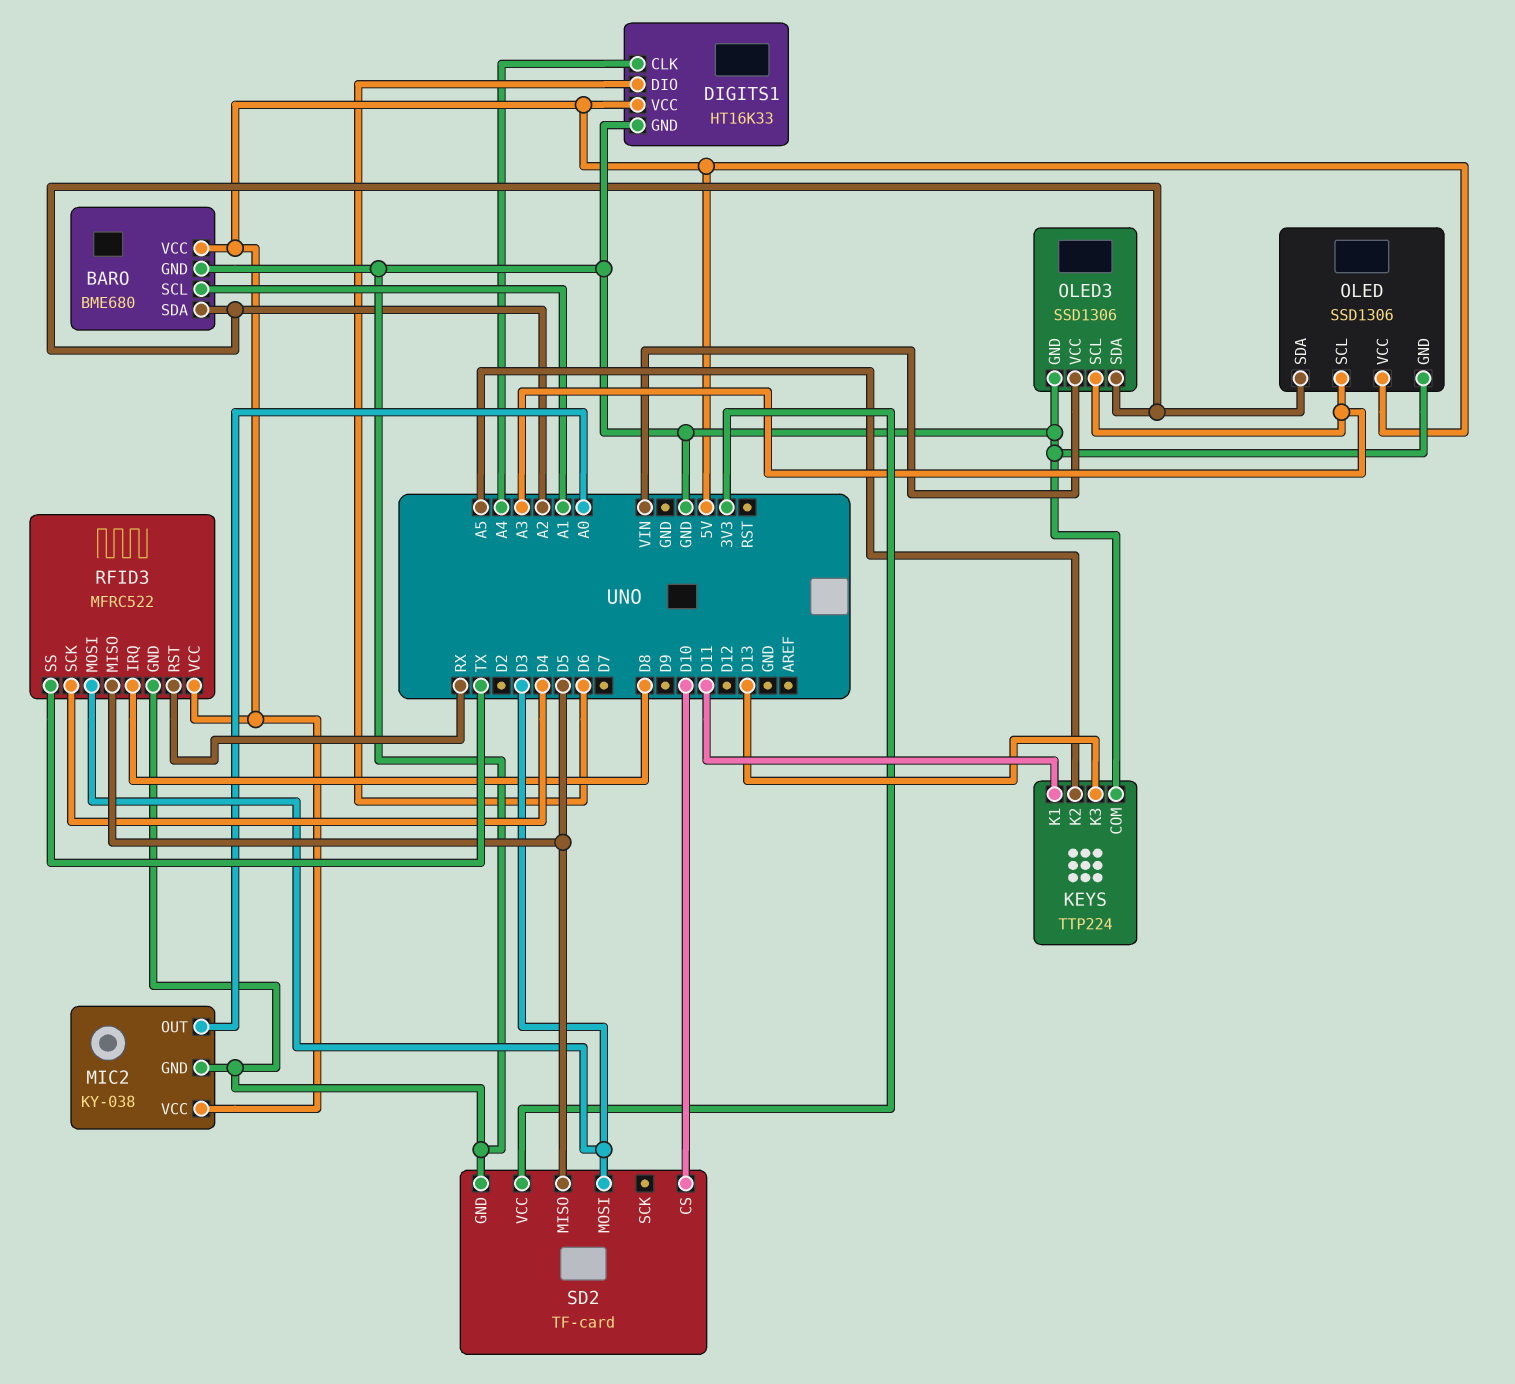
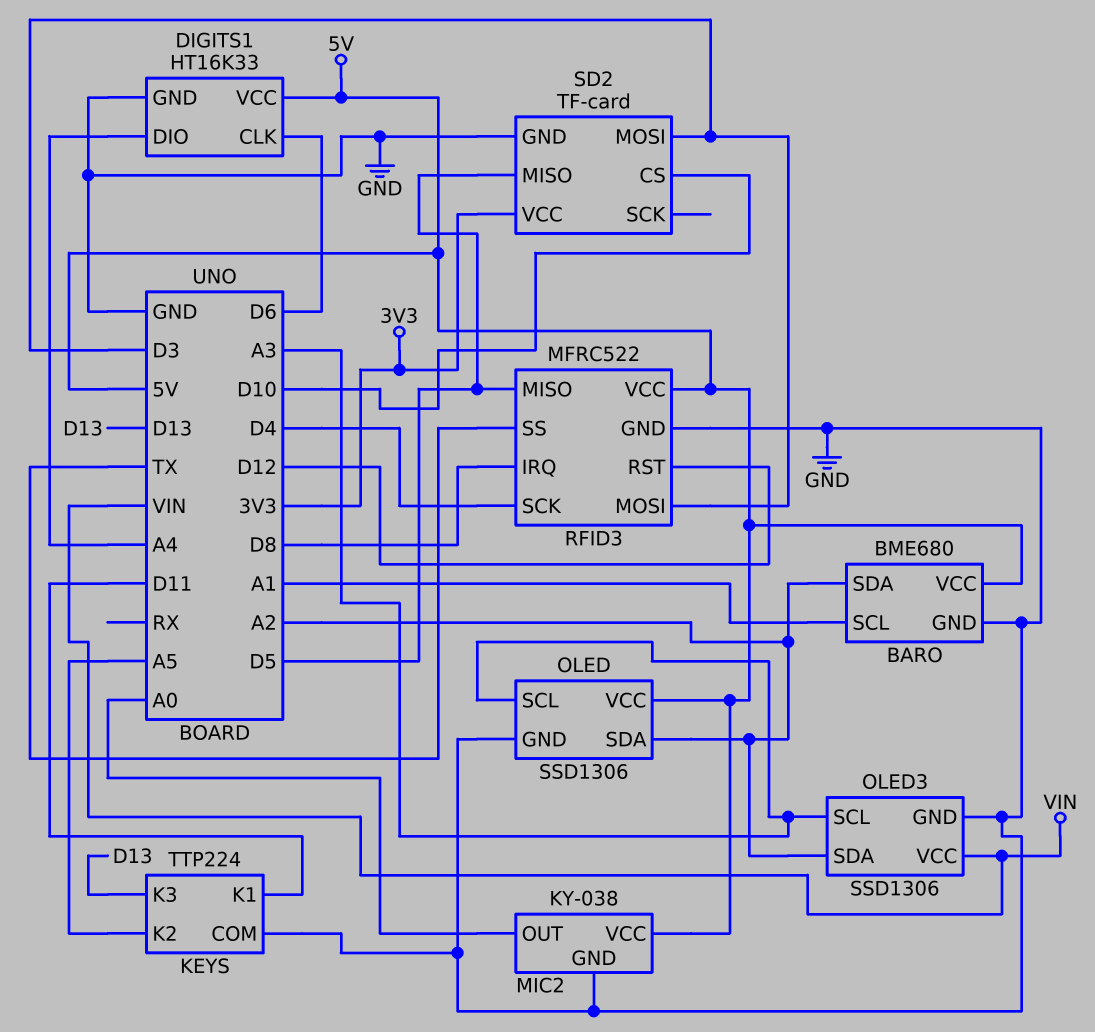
DIGITS1 pin CLK: A4 -> D6
DIGITS1 pin DIO: D6 -> A4
RFID3 pin RST: RX -> D12

